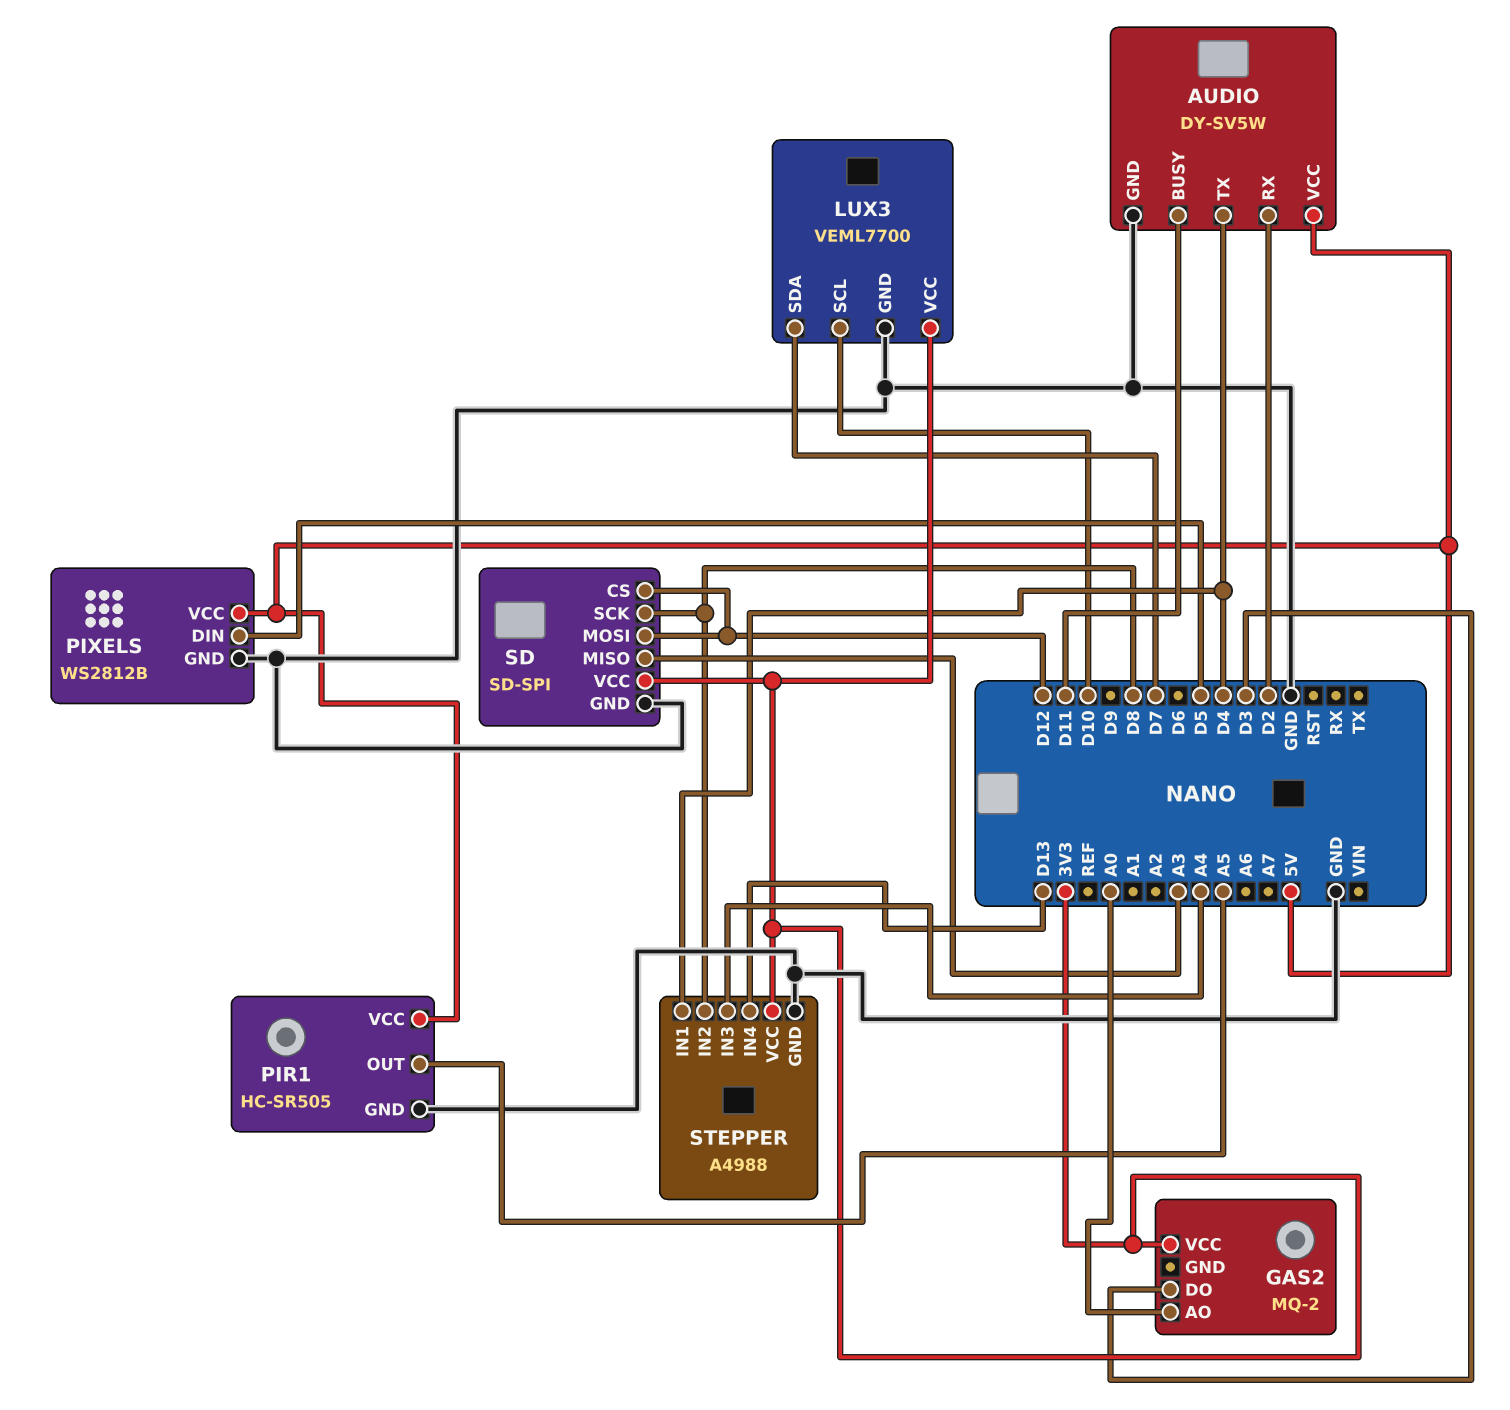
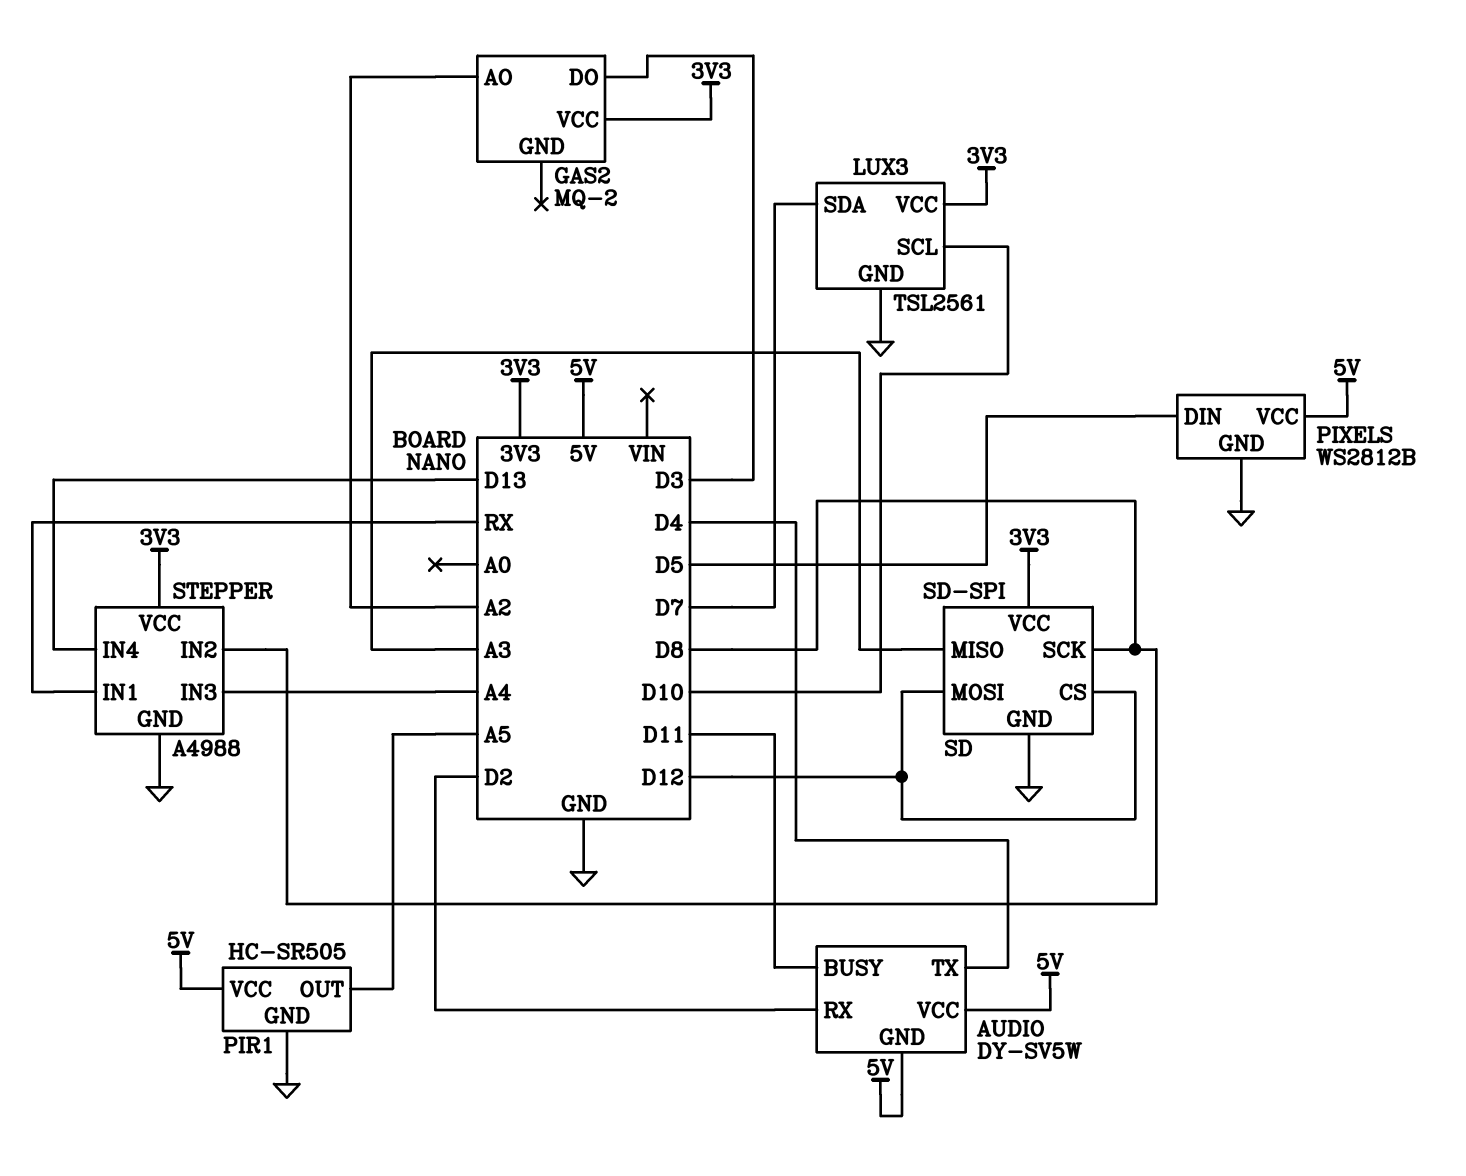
AUDIO pin GND: GND -> 5V
GAS2 pin AO: A0 -> A2
LUX3: VEML7700 -> TSL2561
STEPPER pin IN1: D4 -> RX

